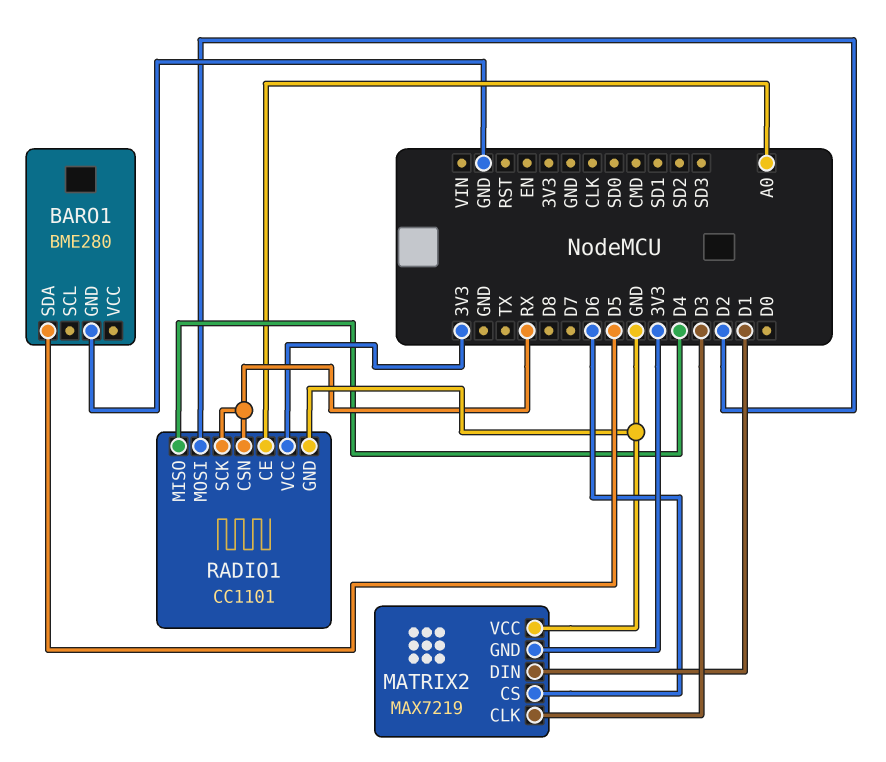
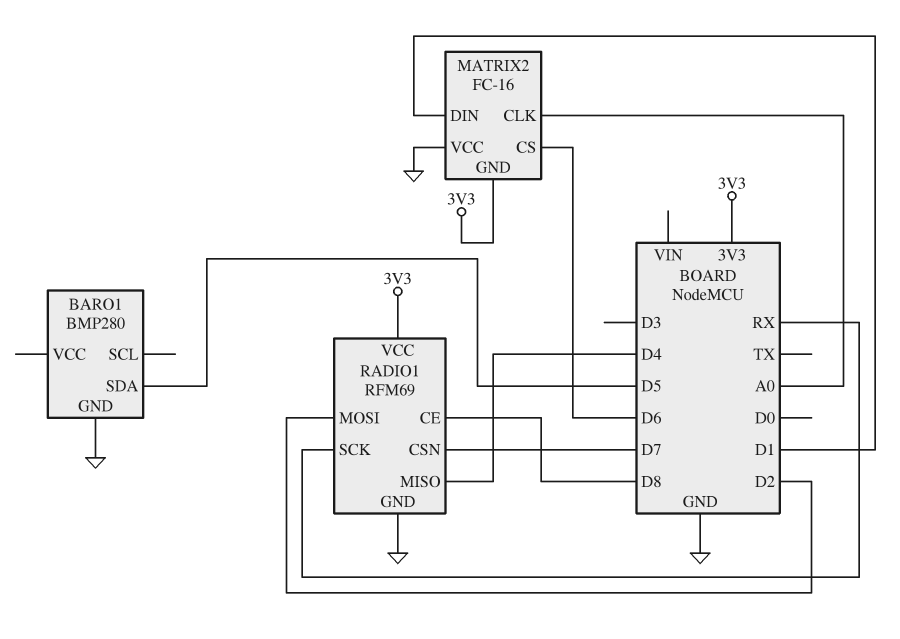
BARO1: BME280 -> BMP280
MATRIX2: MAX7219 -> FC-16
MATRIX2 pin CLK: D3 -> A0
RADIO1: CC1101 -> RFM69
RADIO1 pin CE: A0 -> D8
RADIO1 pin CSN: RX -> D7

